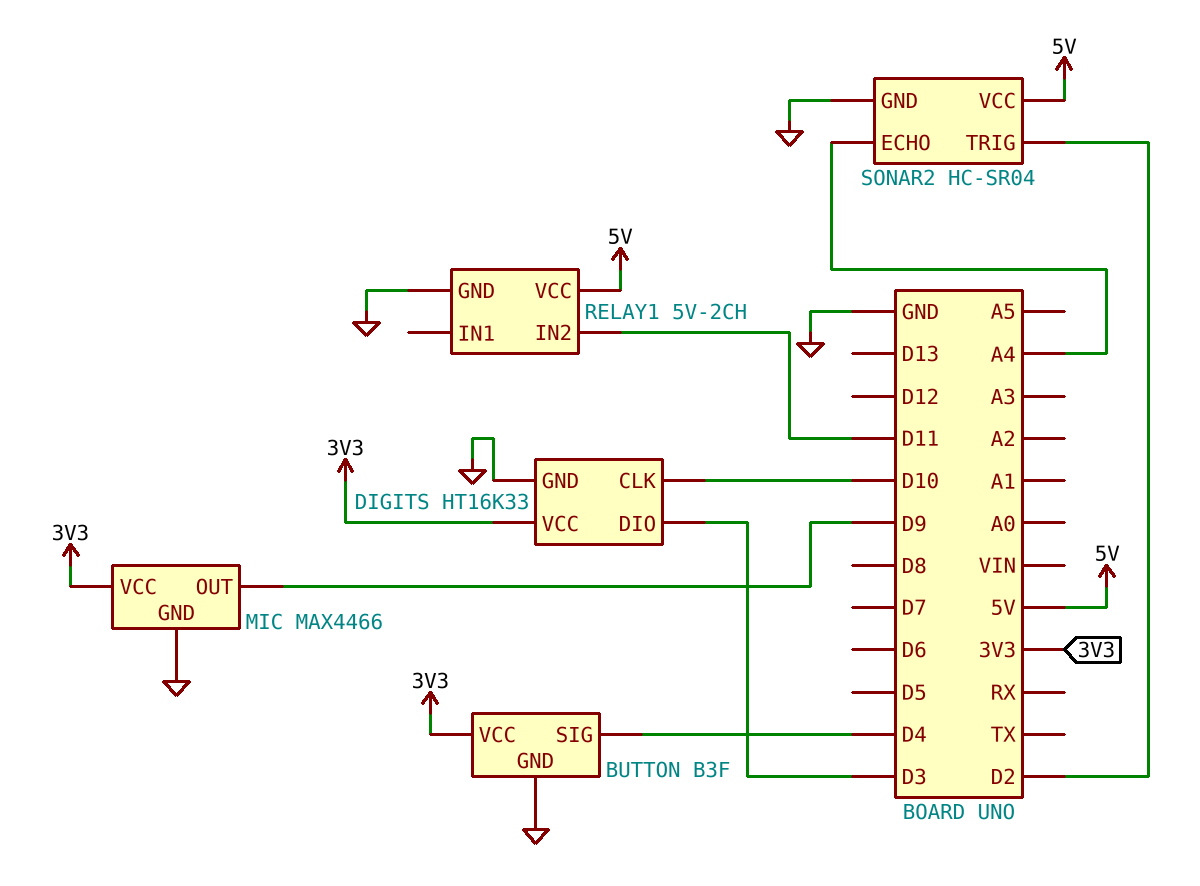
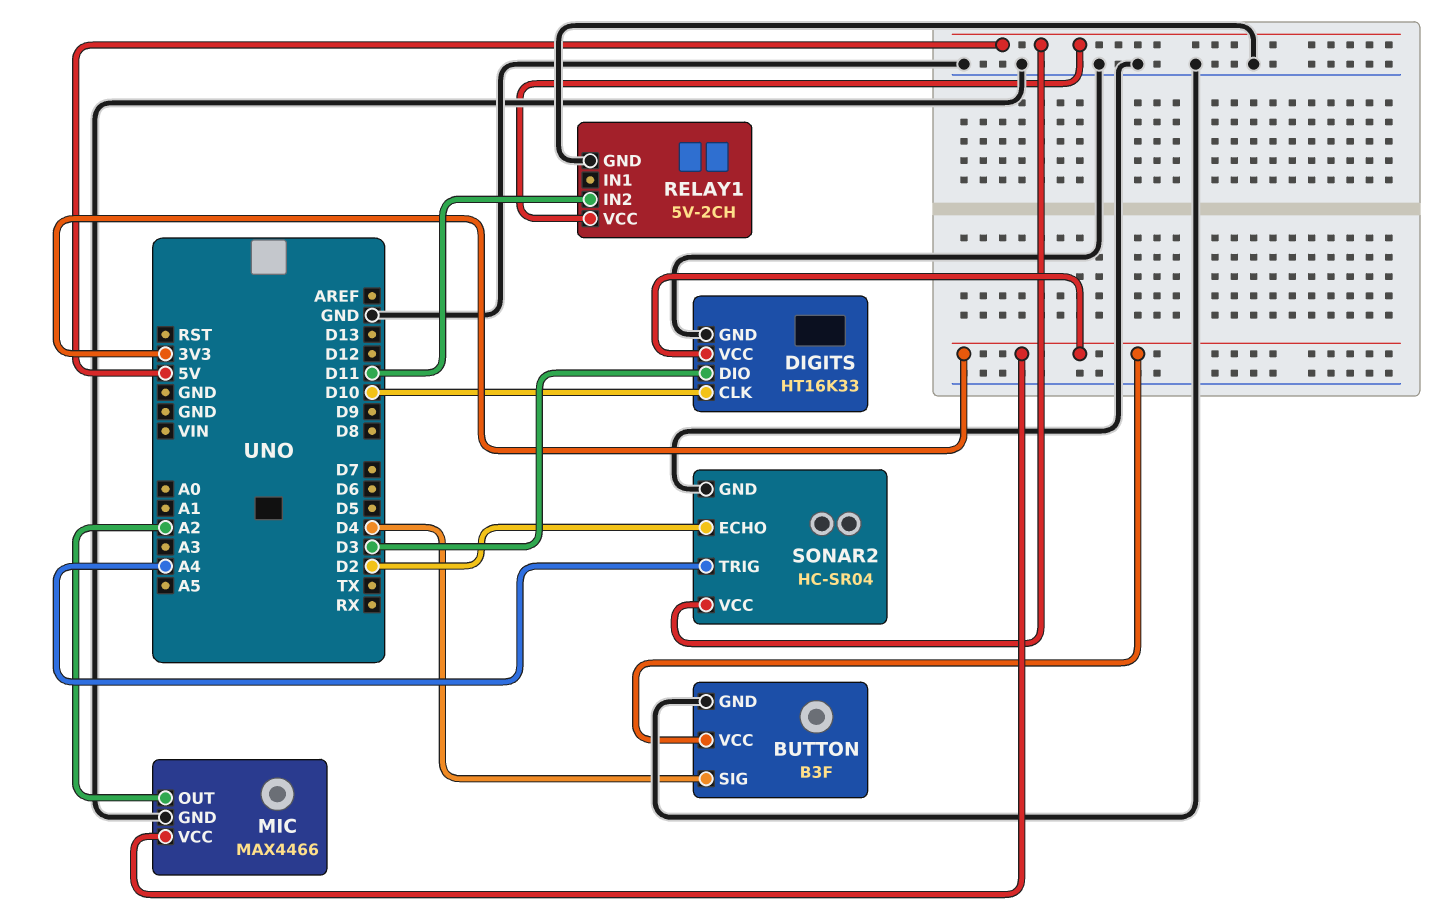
MIC pin OUT: D9 -> A2
SONAR2 pin ECHO: A4 -> D2
SONAR2 pin TRIG: D2 -> A4

